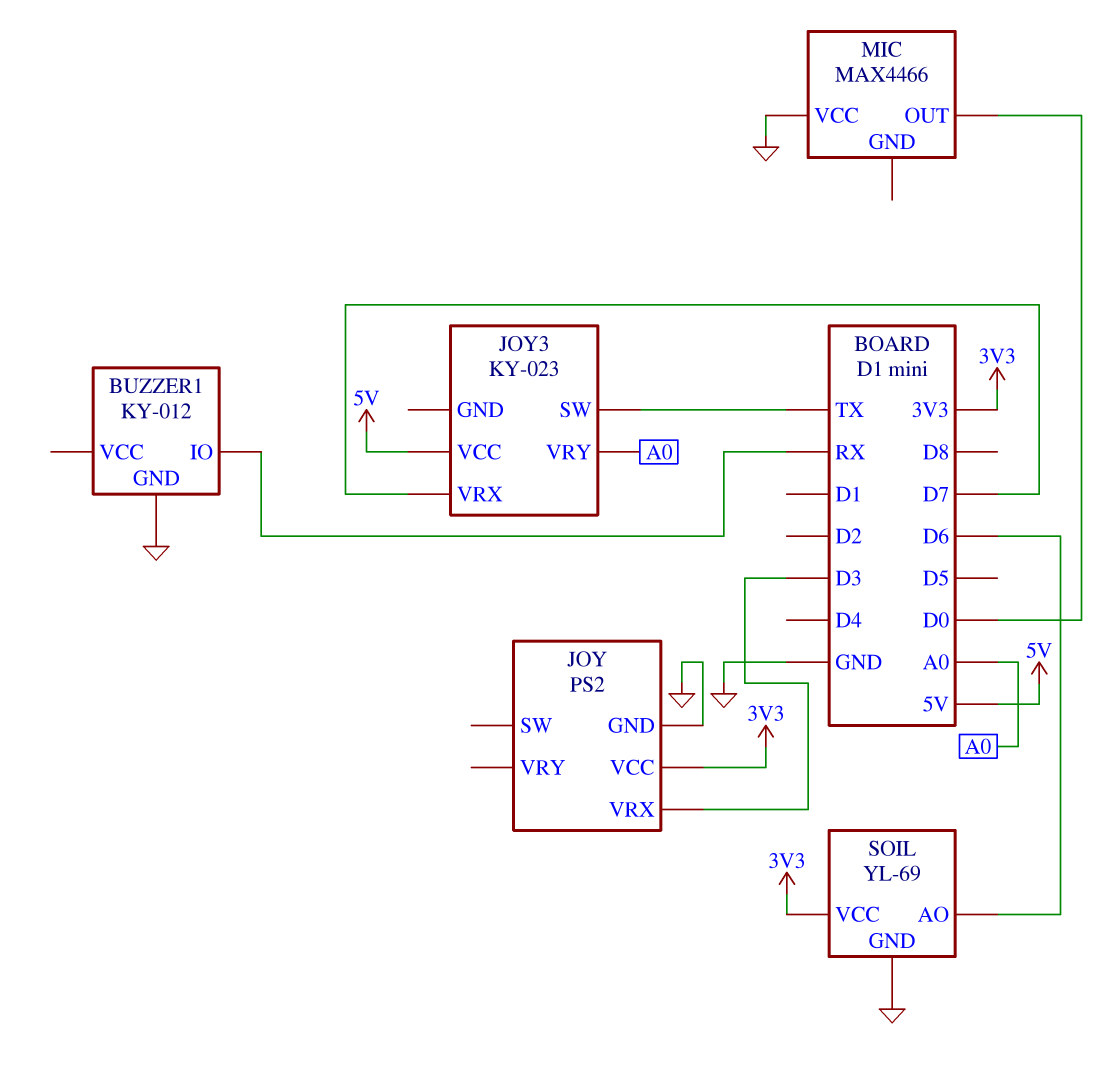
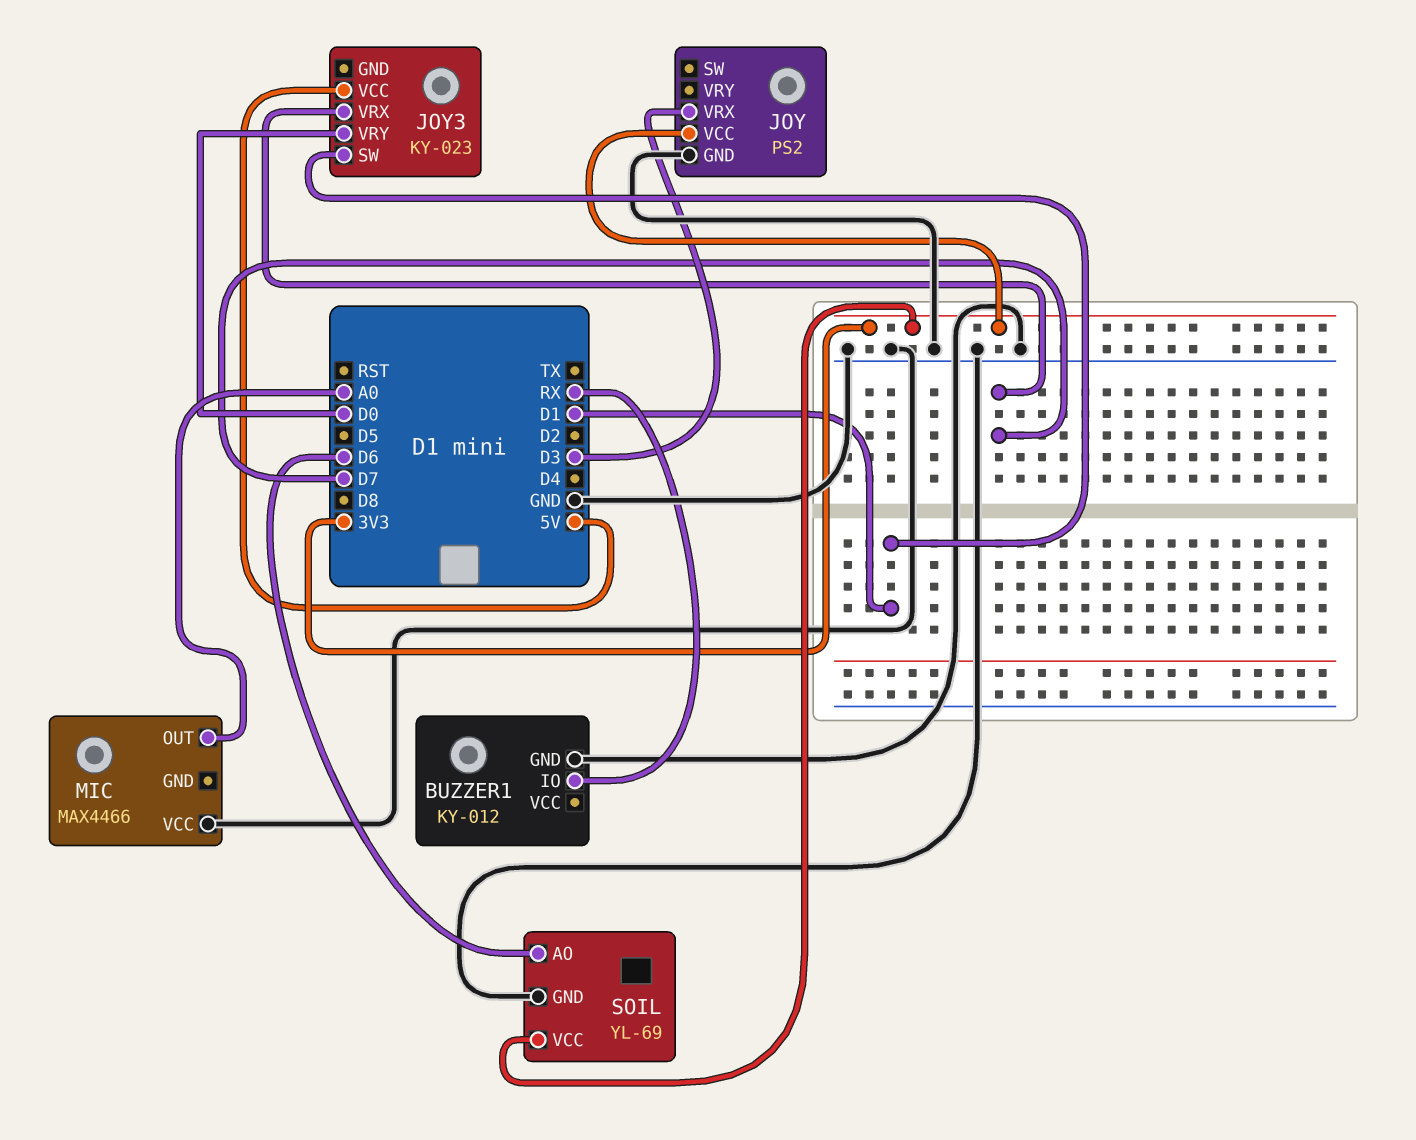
JOY3 pin SW: TX -> D1
JOY3 pin VRY: A0 -> D0
MIC pin OUT: D0 -> A0

